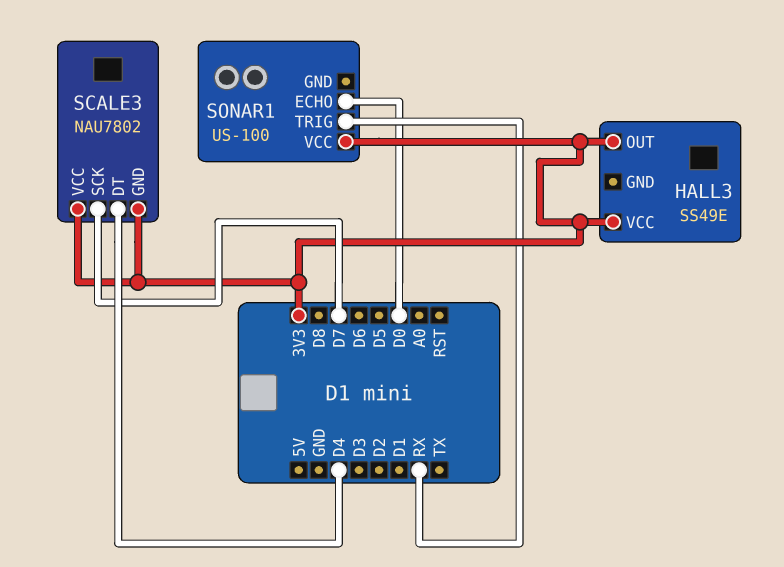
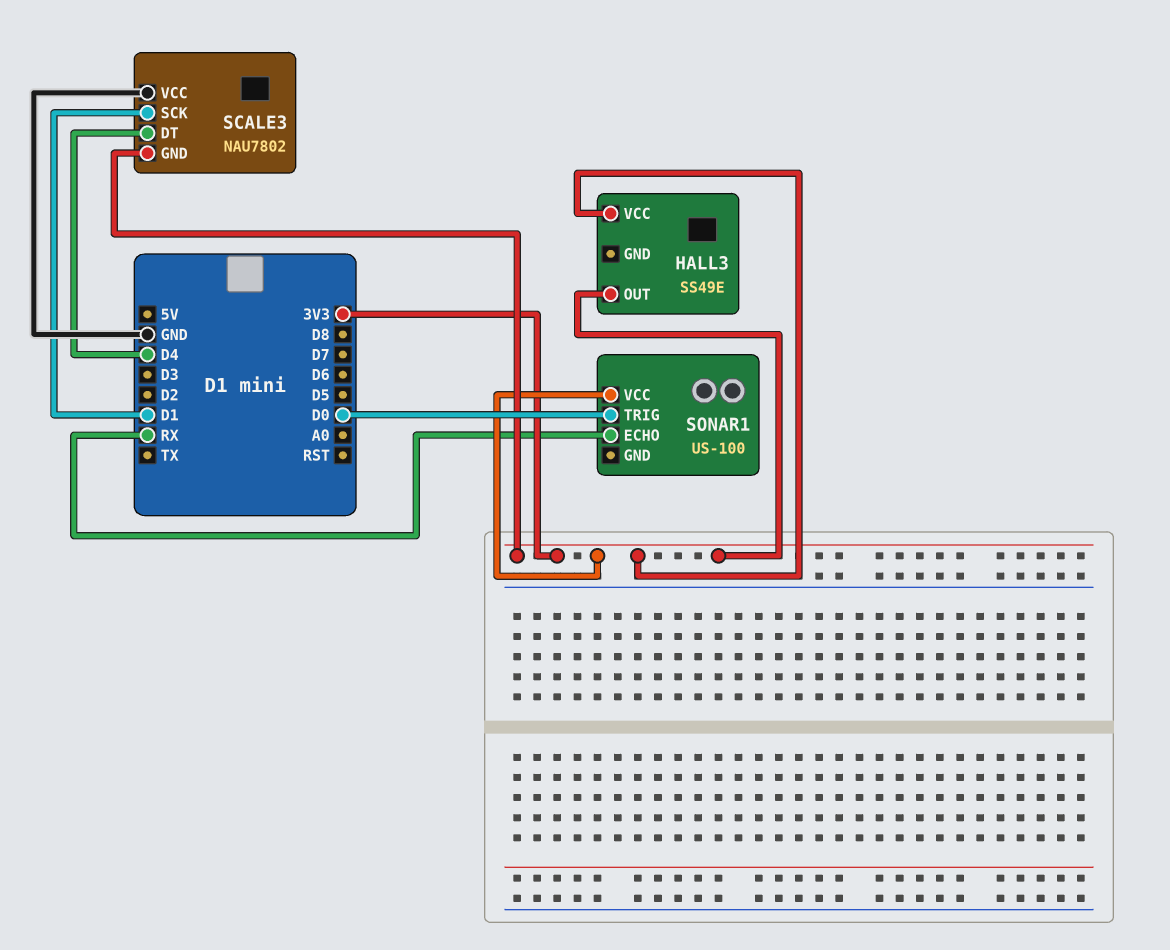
SCALE3 pin SCK: D7 -> D1
SCALE3 pin VCC: 3V3 -> GND
SONAR1 pin ECHO: D0 -> RX
SONAR1 pin TRIG: RX -> D0

